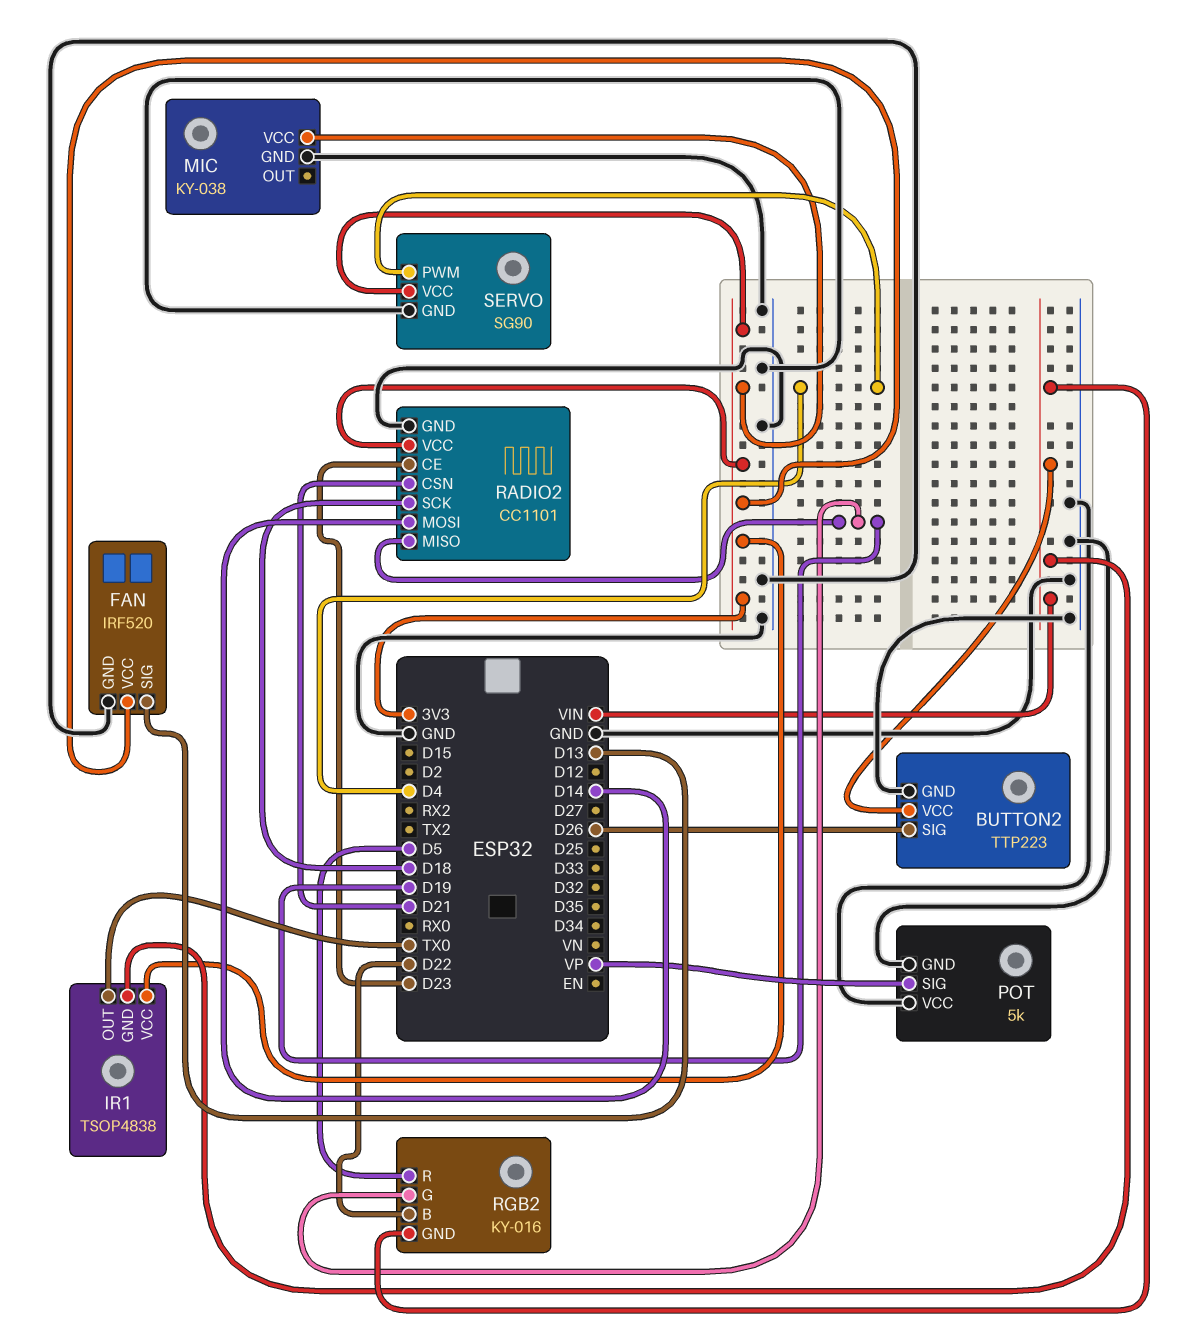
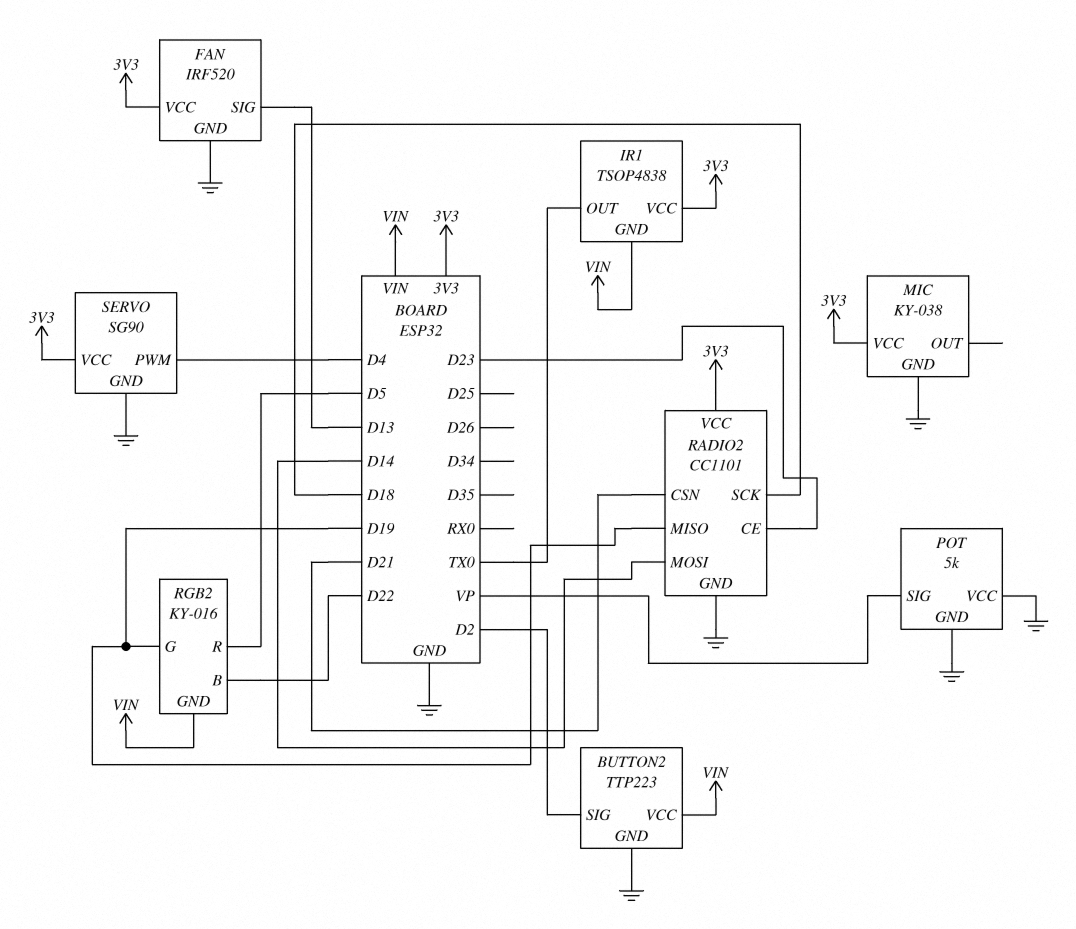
BUTTON2 pin SIG: D26 -> D2

